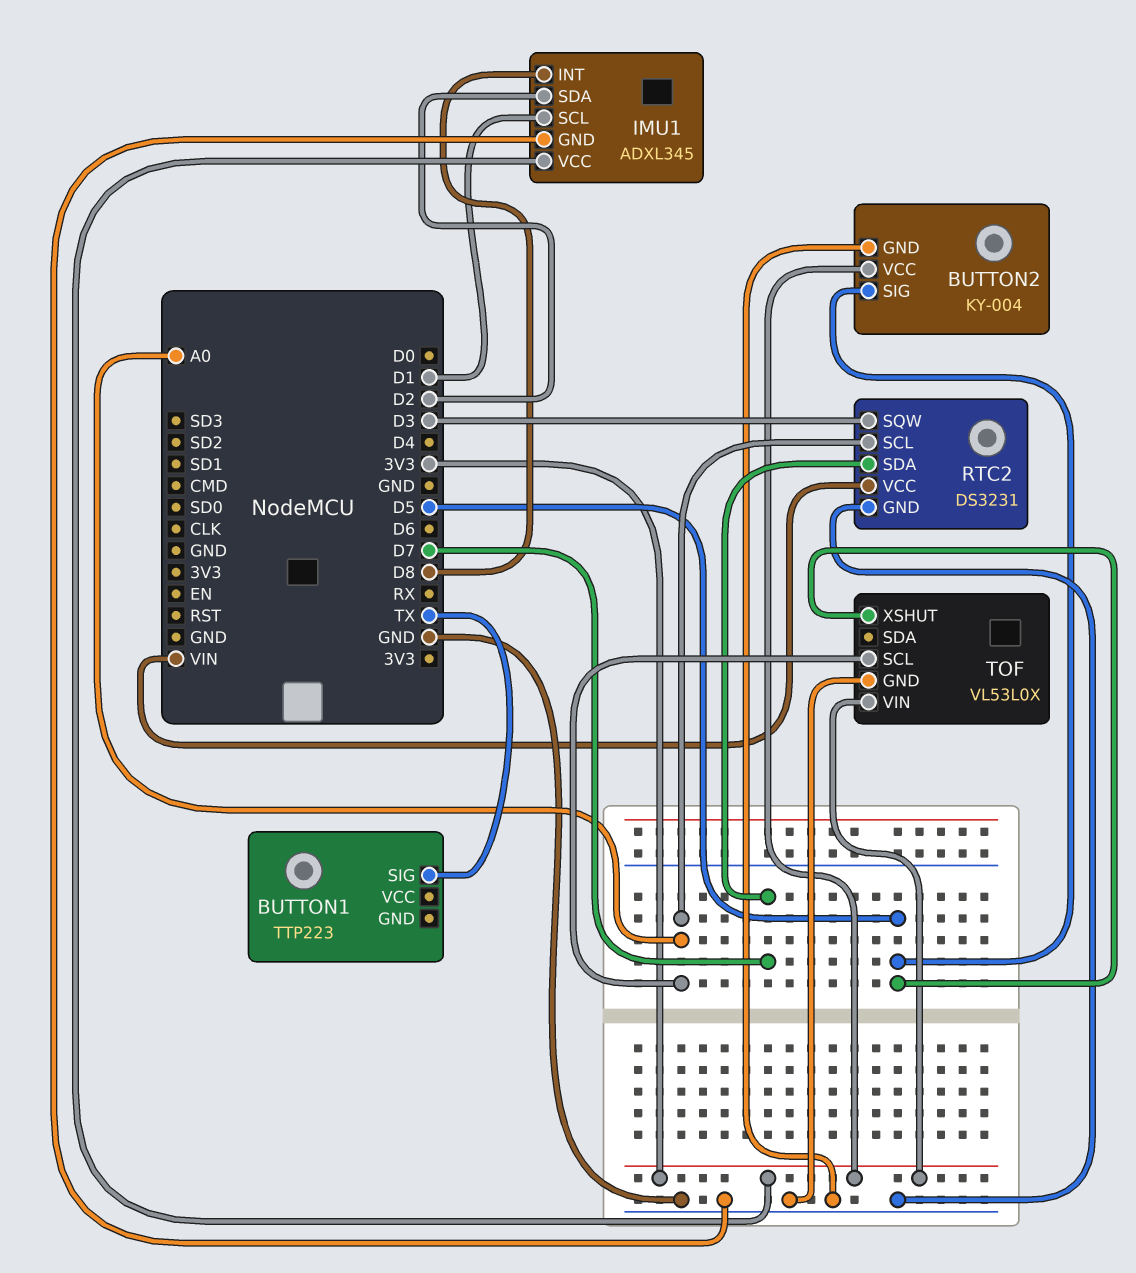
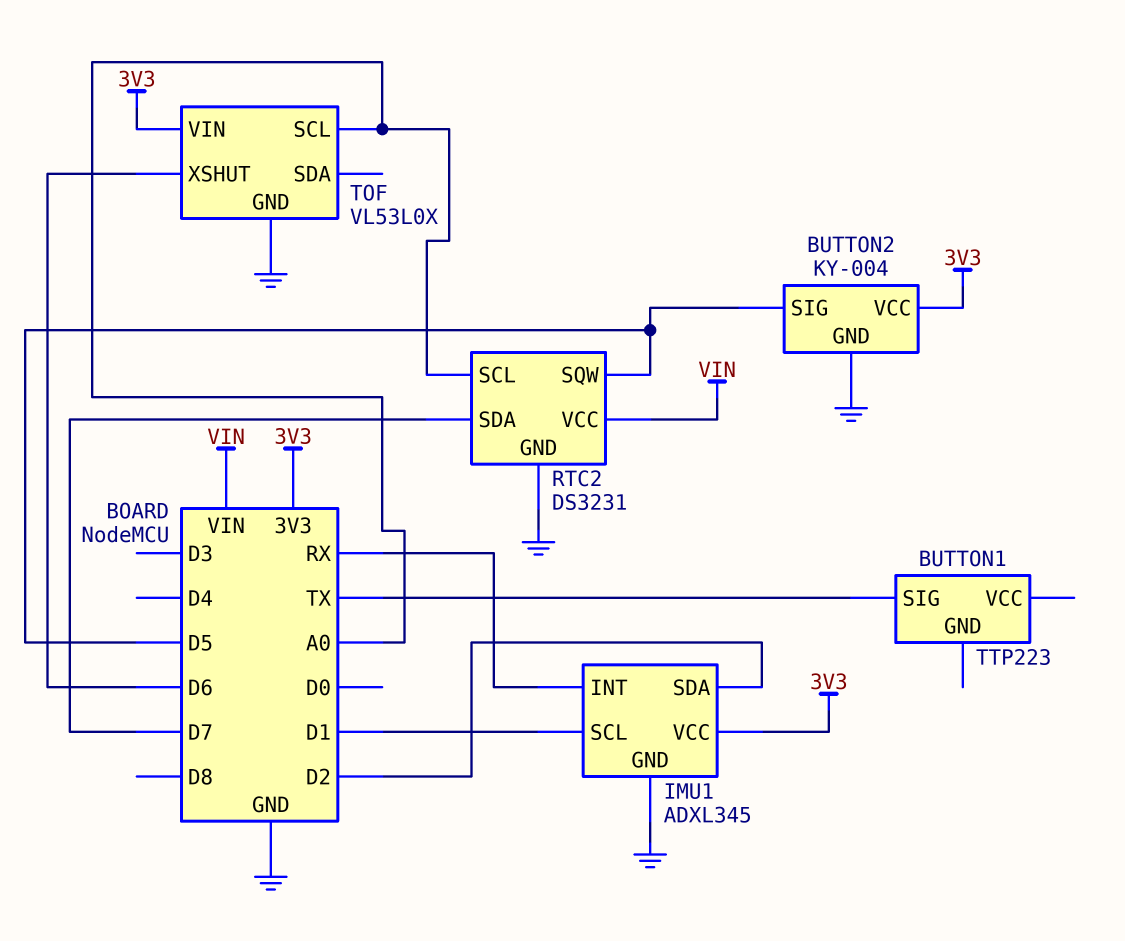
IMU1 pin INT: D8 -> RX
RTC2 pin SQW: D3 -> D5
TOF pin XSHUT: D5 -> D6

